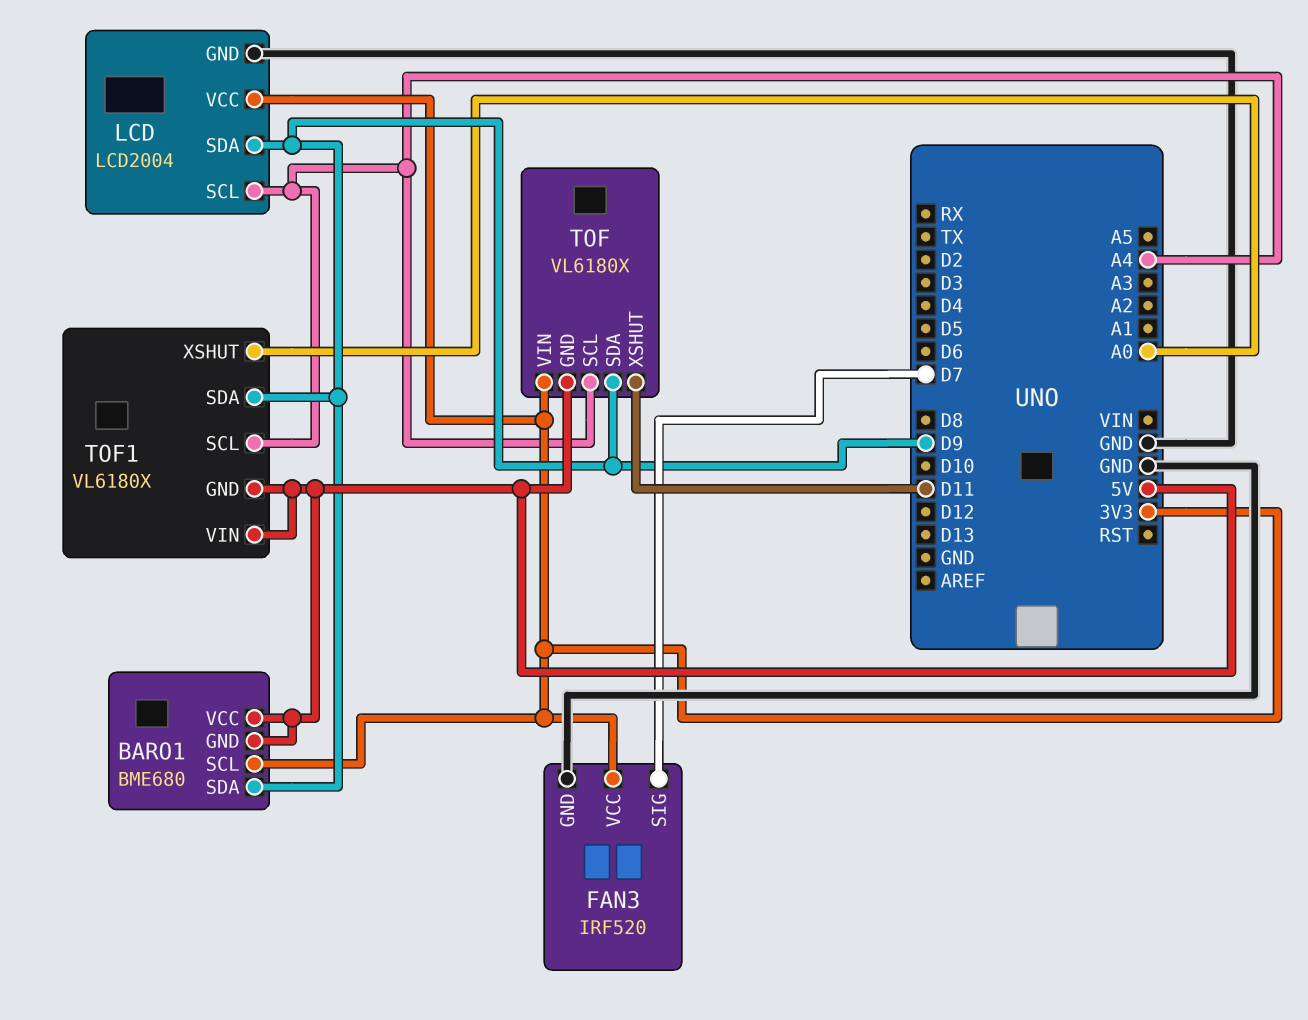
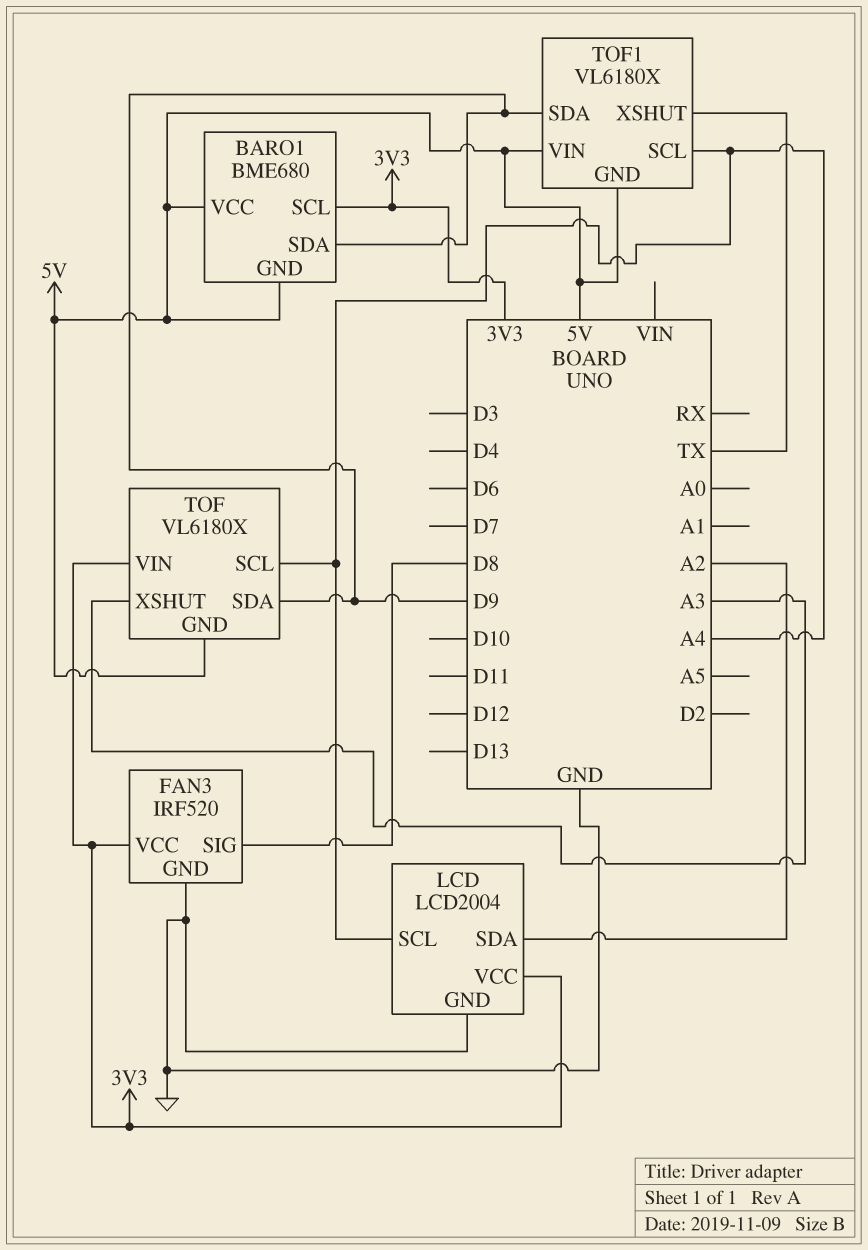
FAN3 pin SIG: D7 -> D8
LCD pin SDA: D9 -> A2
TOF pin XSHUT: D11 -> A3
TOF1 pin XSHUT: A0 -> TX

